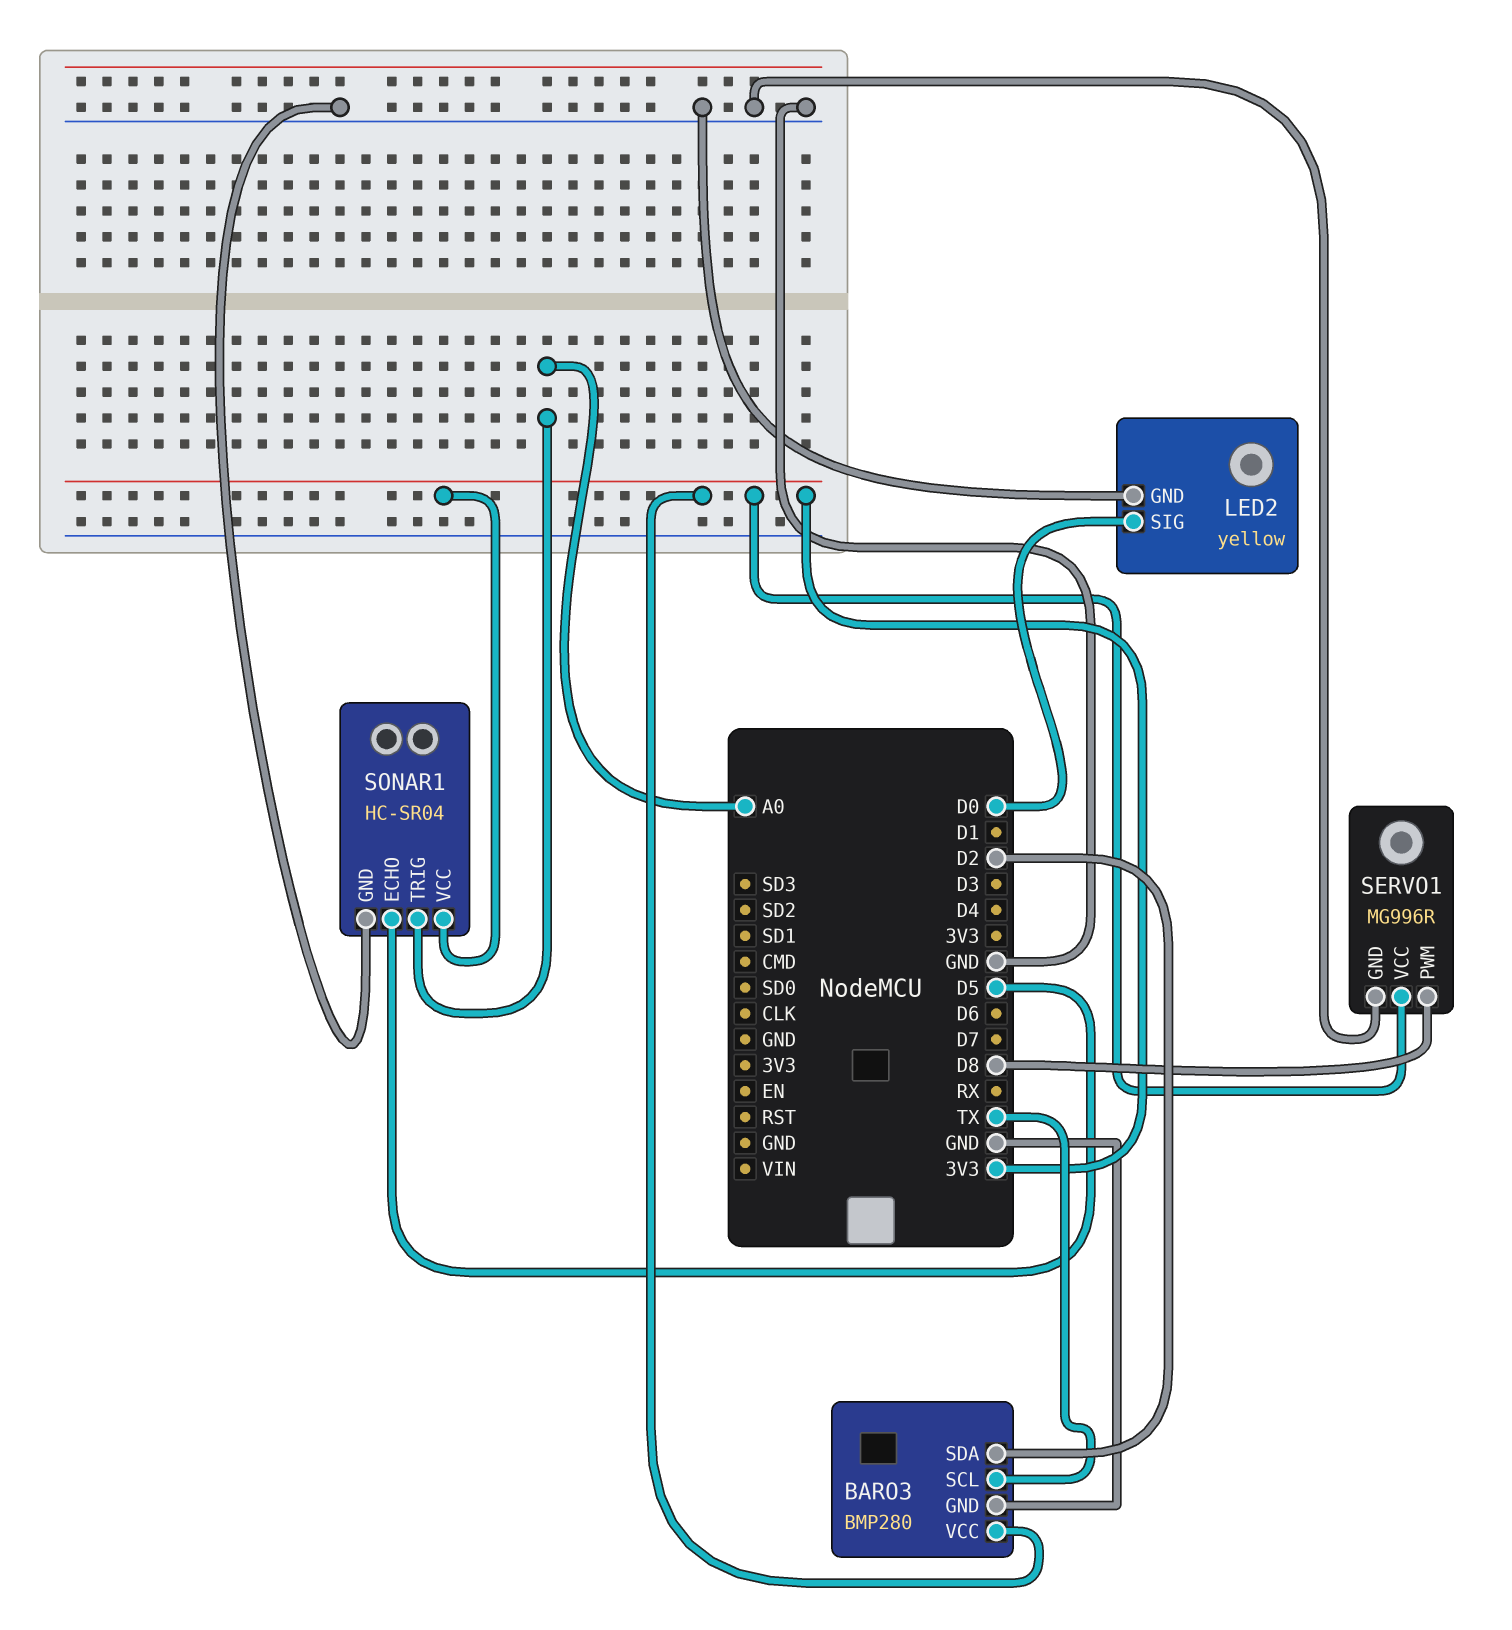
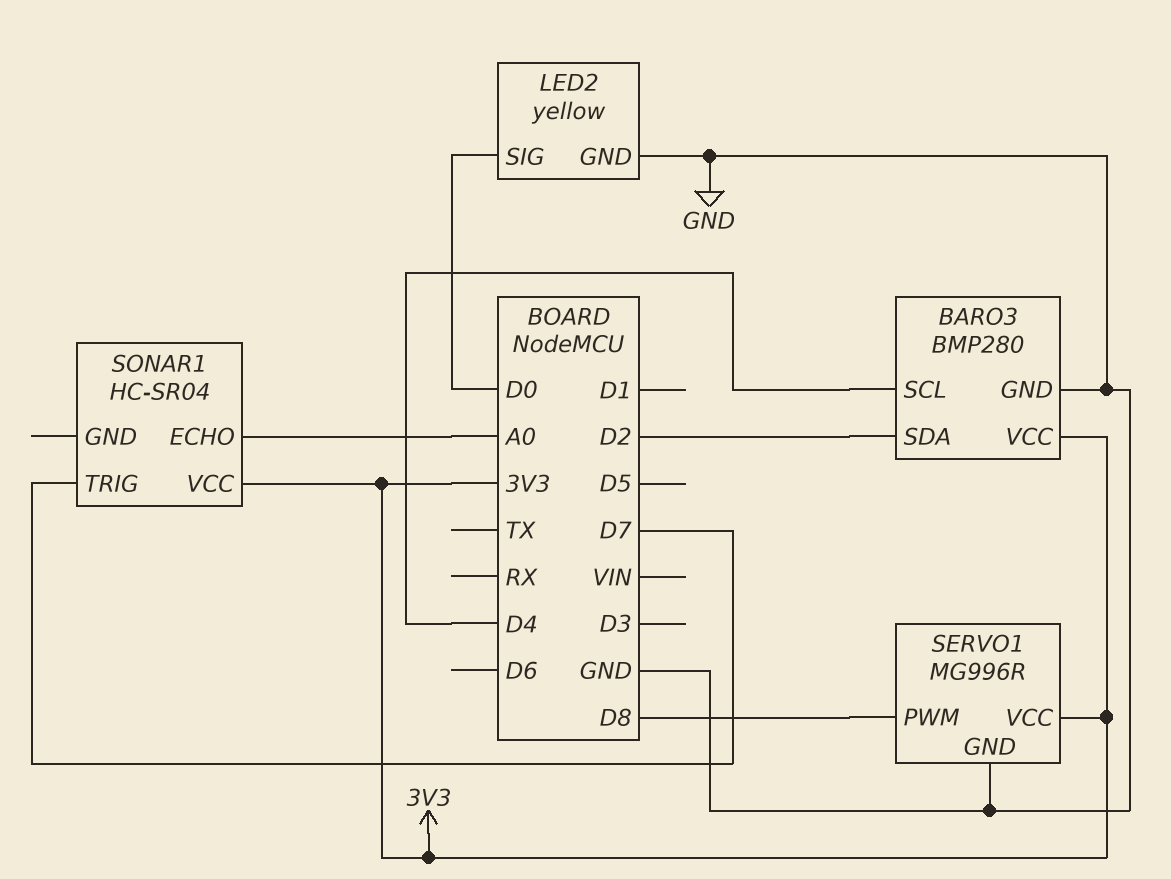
BARO3 pin SCL: TX -> D4
SONAR1 pin ECHO: D5 -> A0
SONAR1 pin GND: GND -> none
SONAR1 pin TRIG: A0 -> D7

